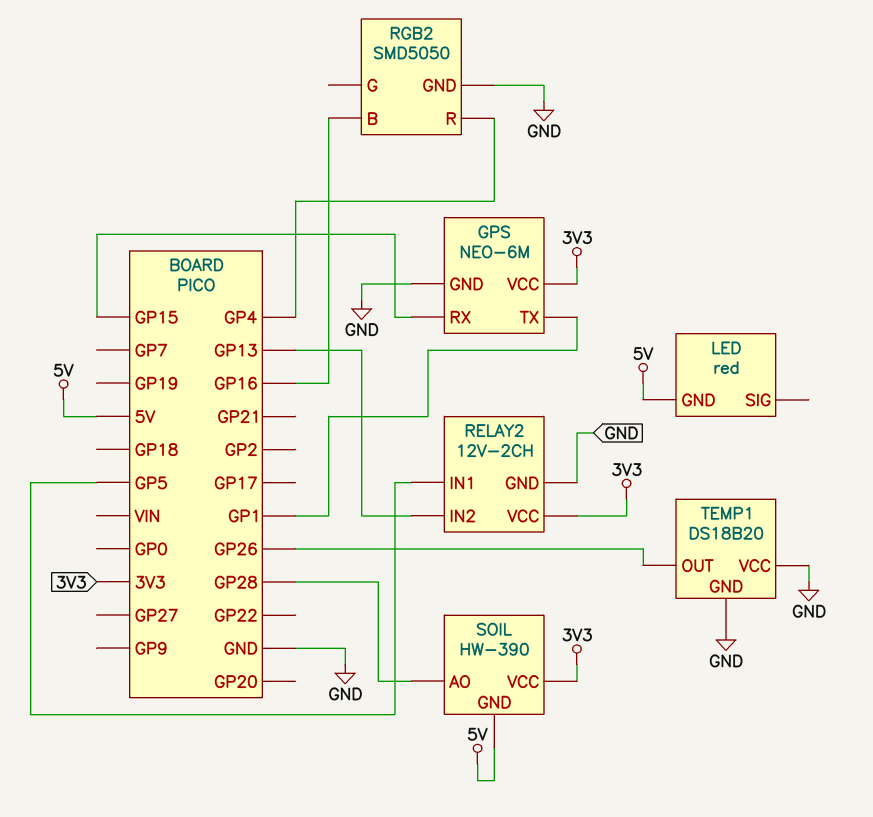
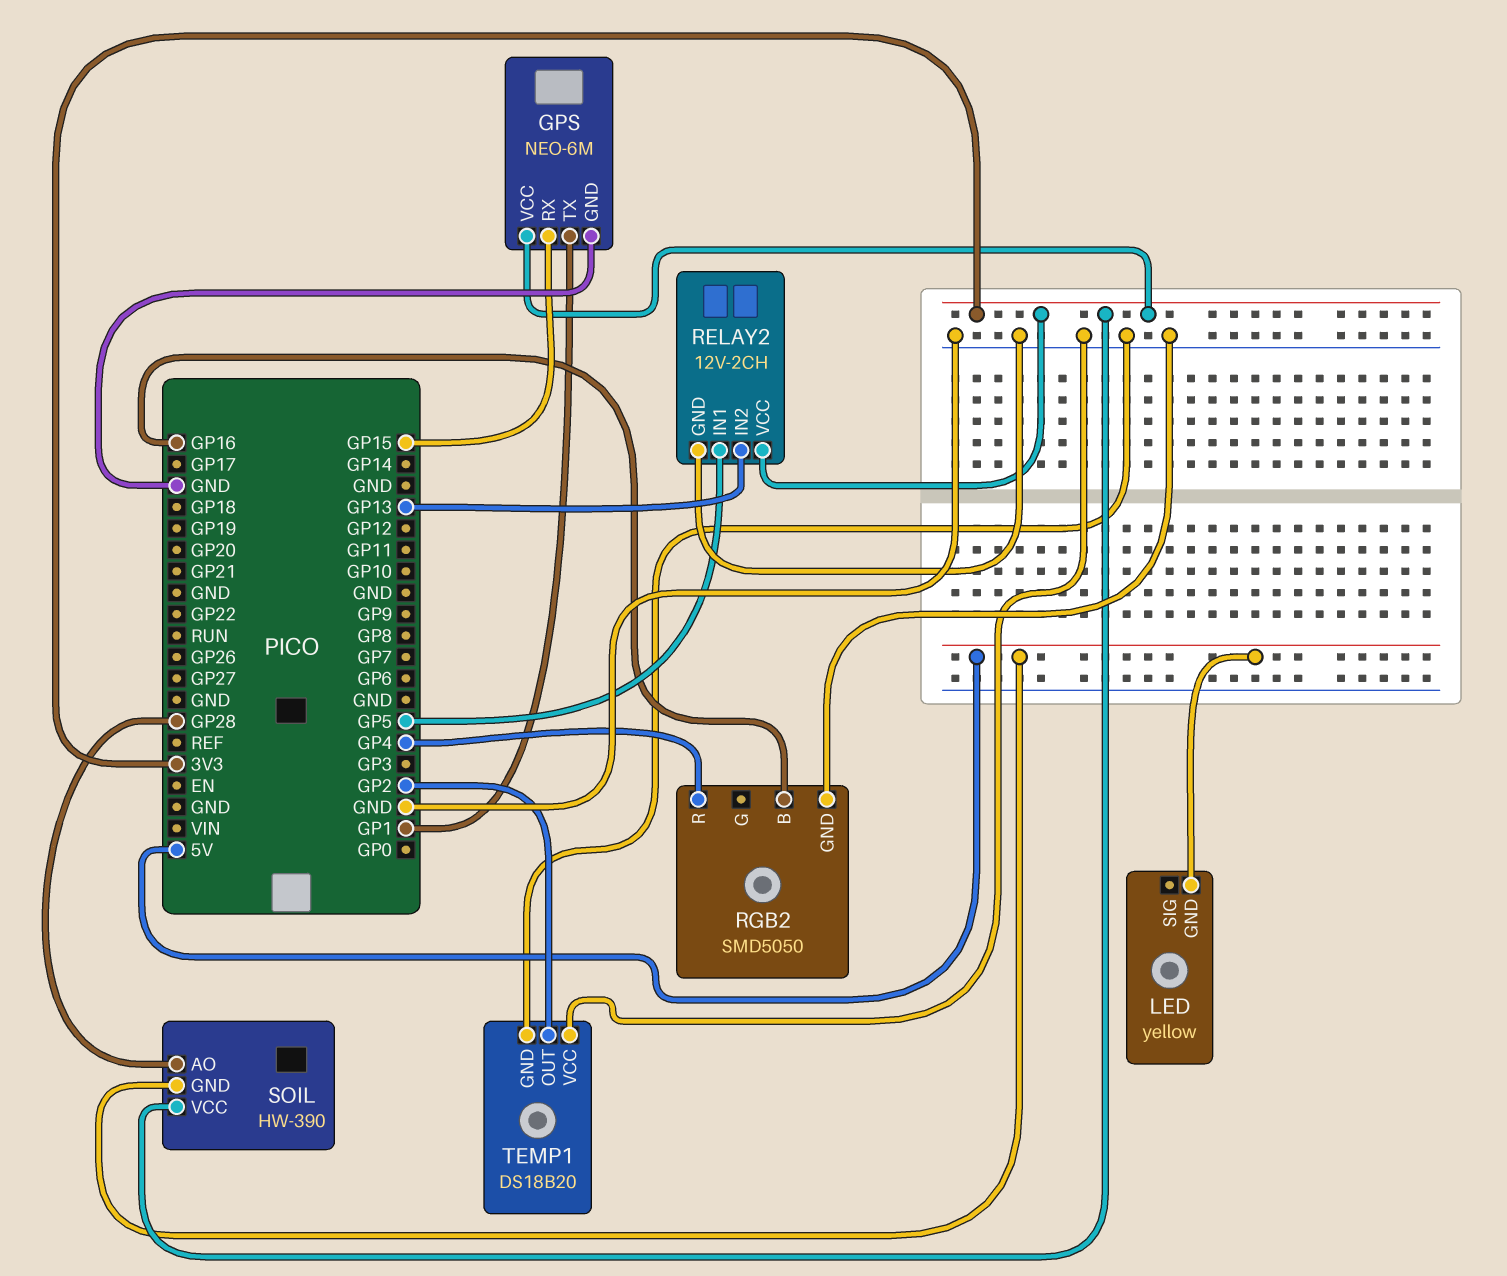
LED: red -> yellow
TEMP1 pin OUT: GP26 -> GP2

